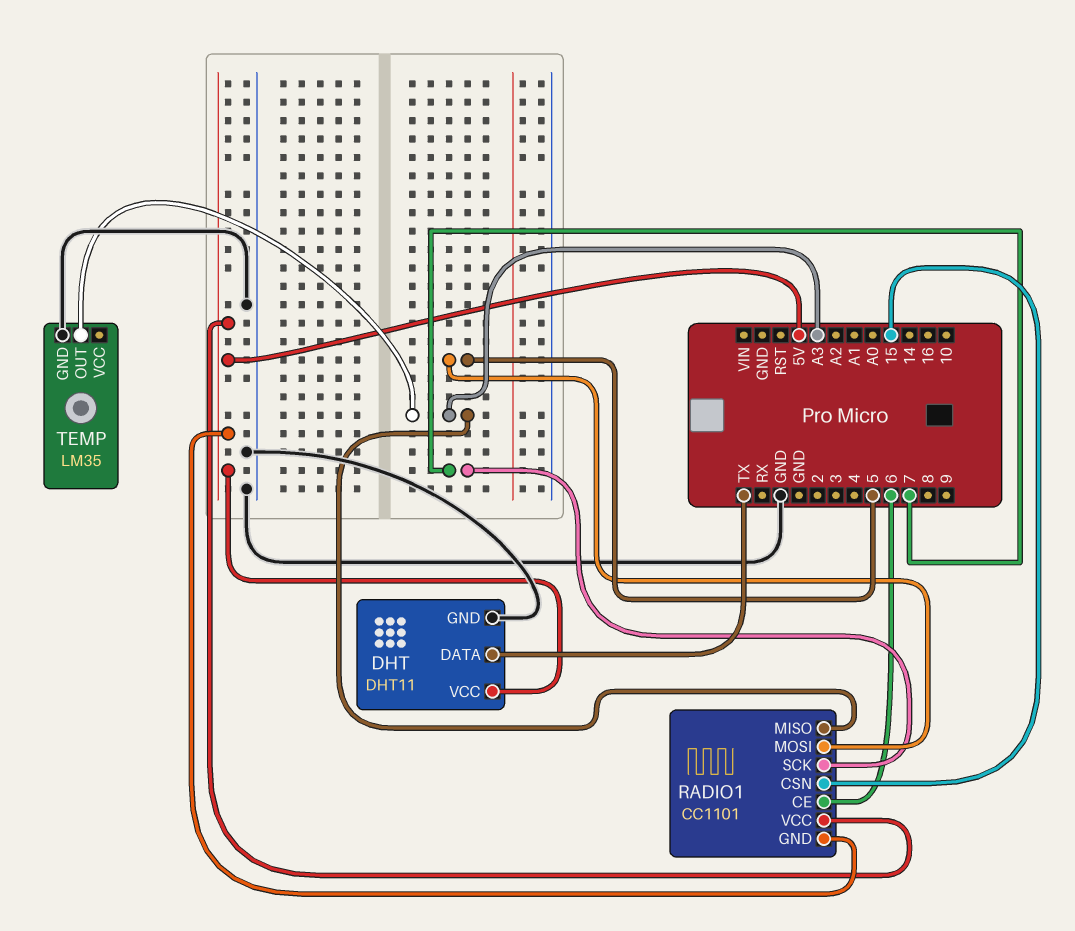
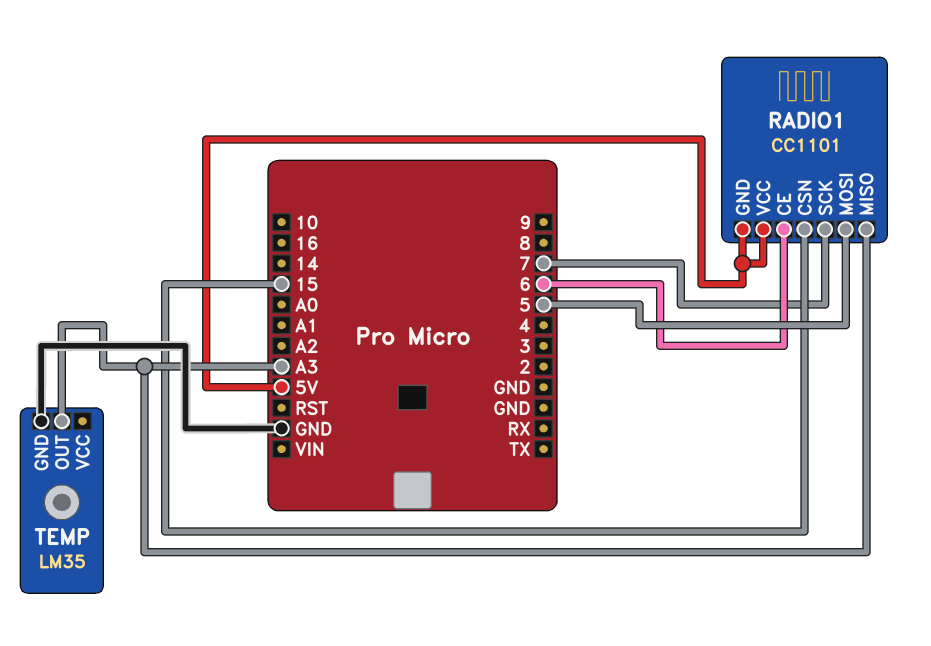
DHT: DHT11 -> none
DHT pin DATA: TX -> none
DHT pin GND: GND -> none
DHT pin VCC: 5V -> none

